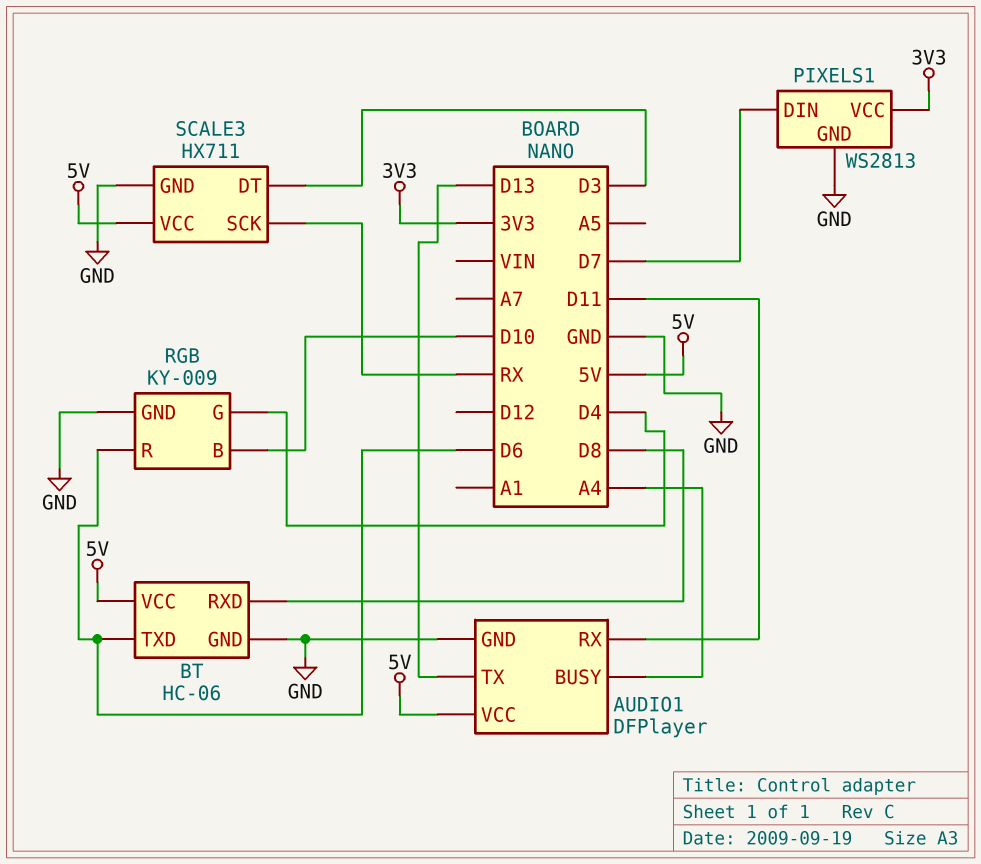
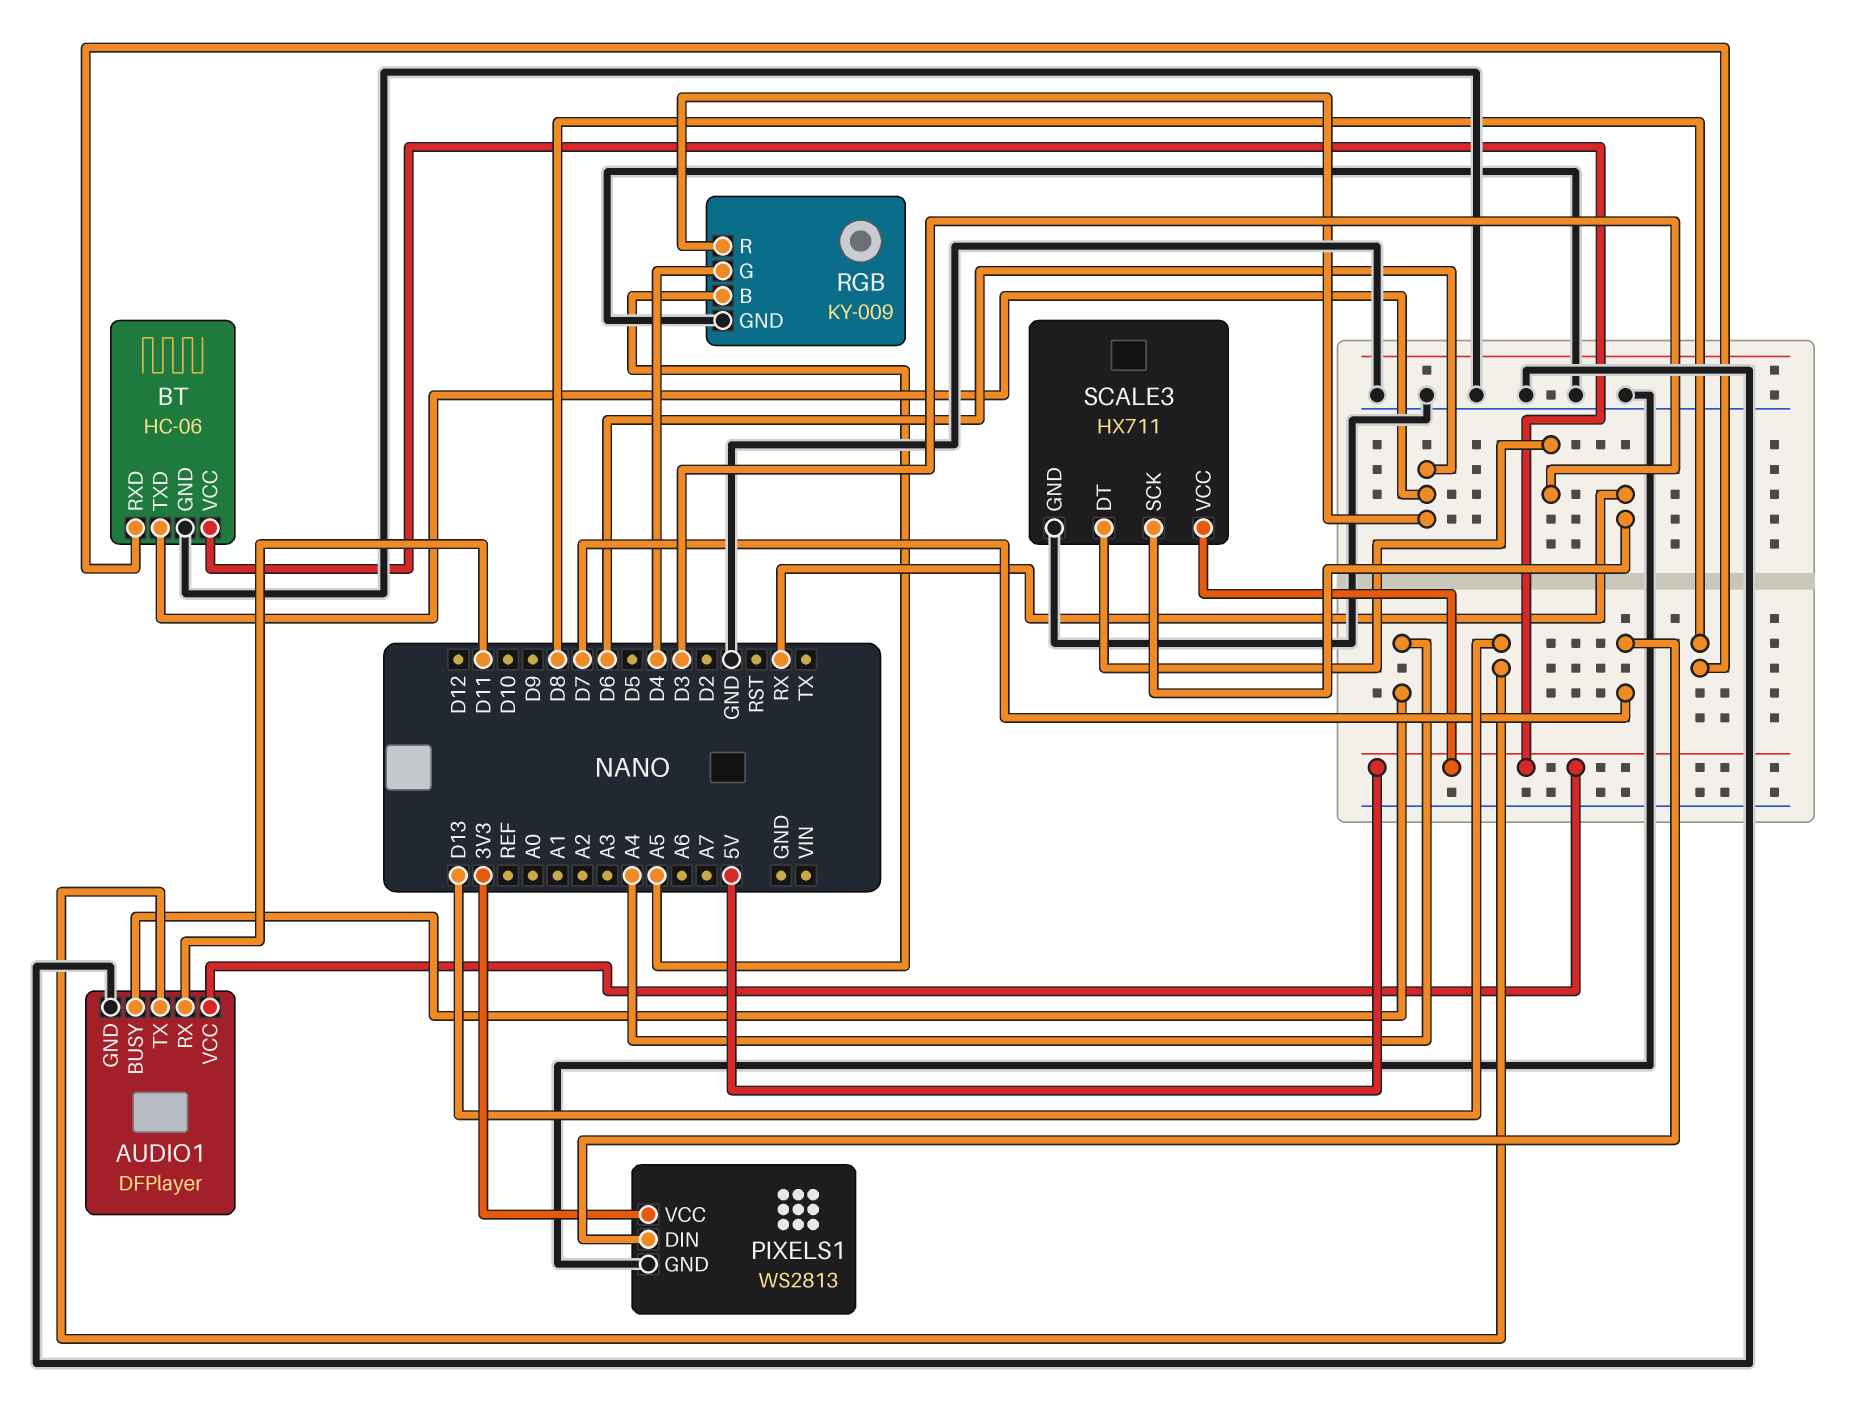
RGB pin B: D10 -> A5

